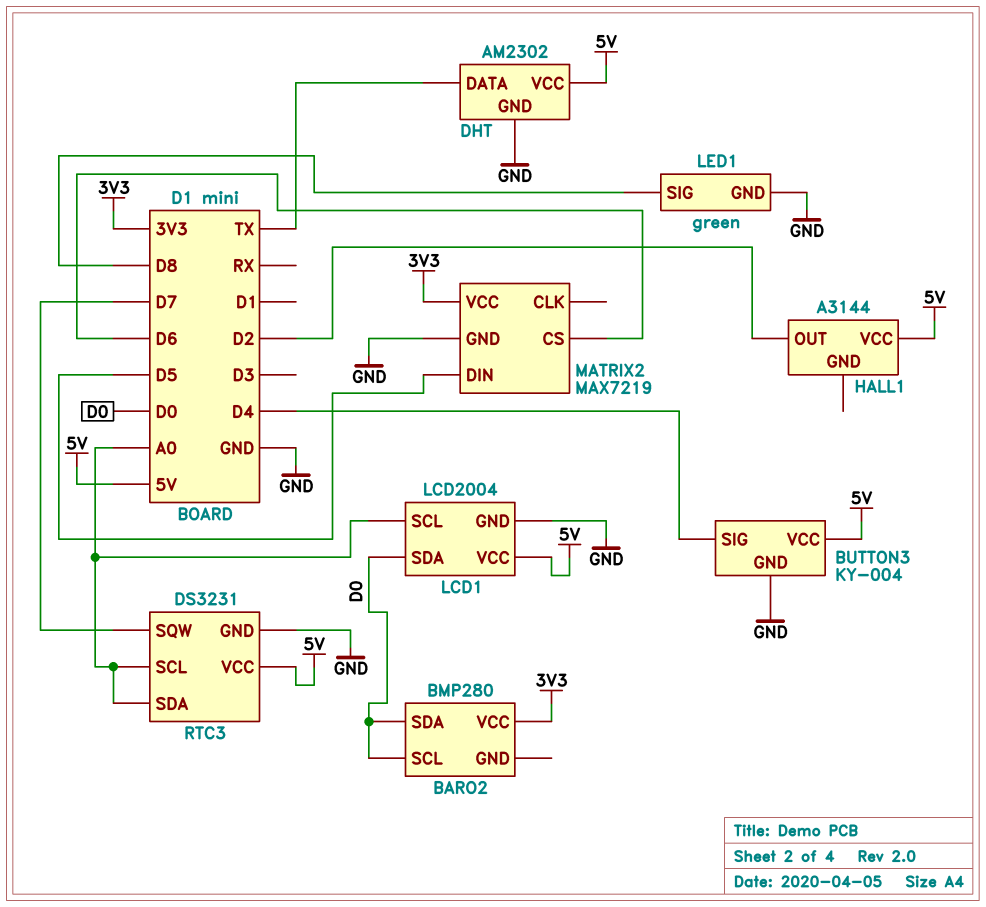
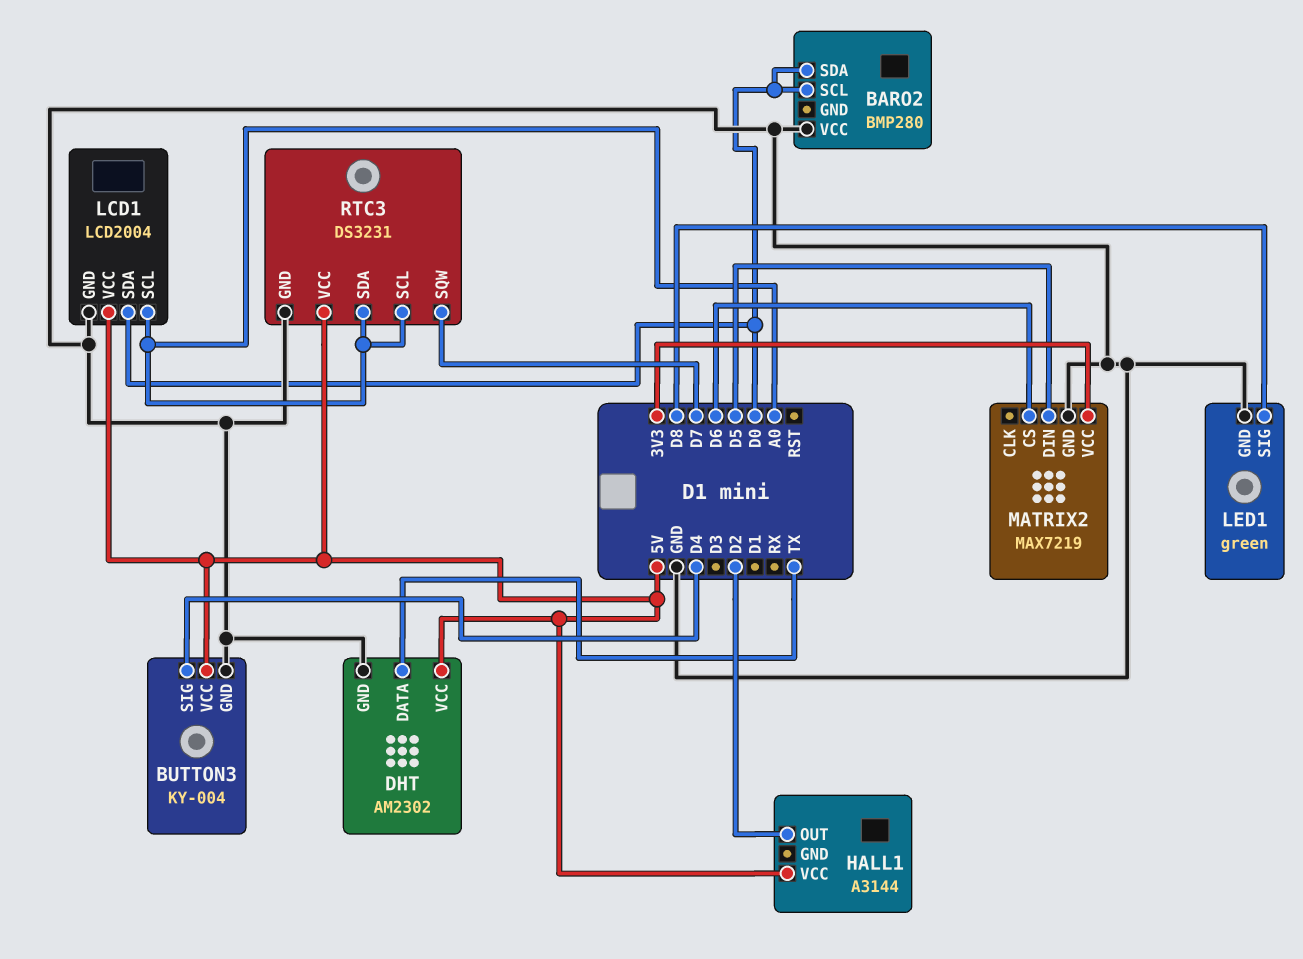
BARO2 pin VCC: 3V3 -> GND

